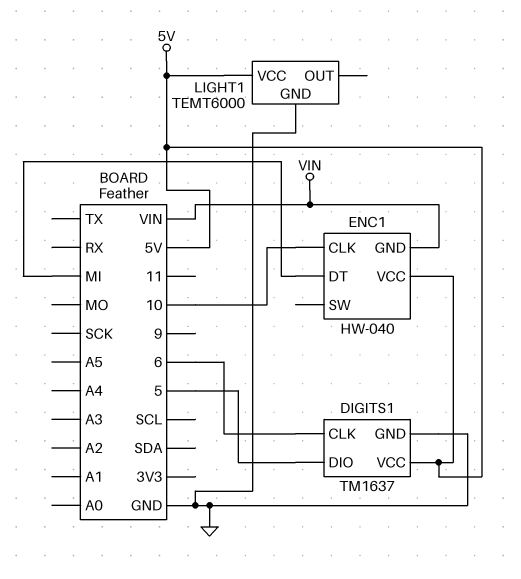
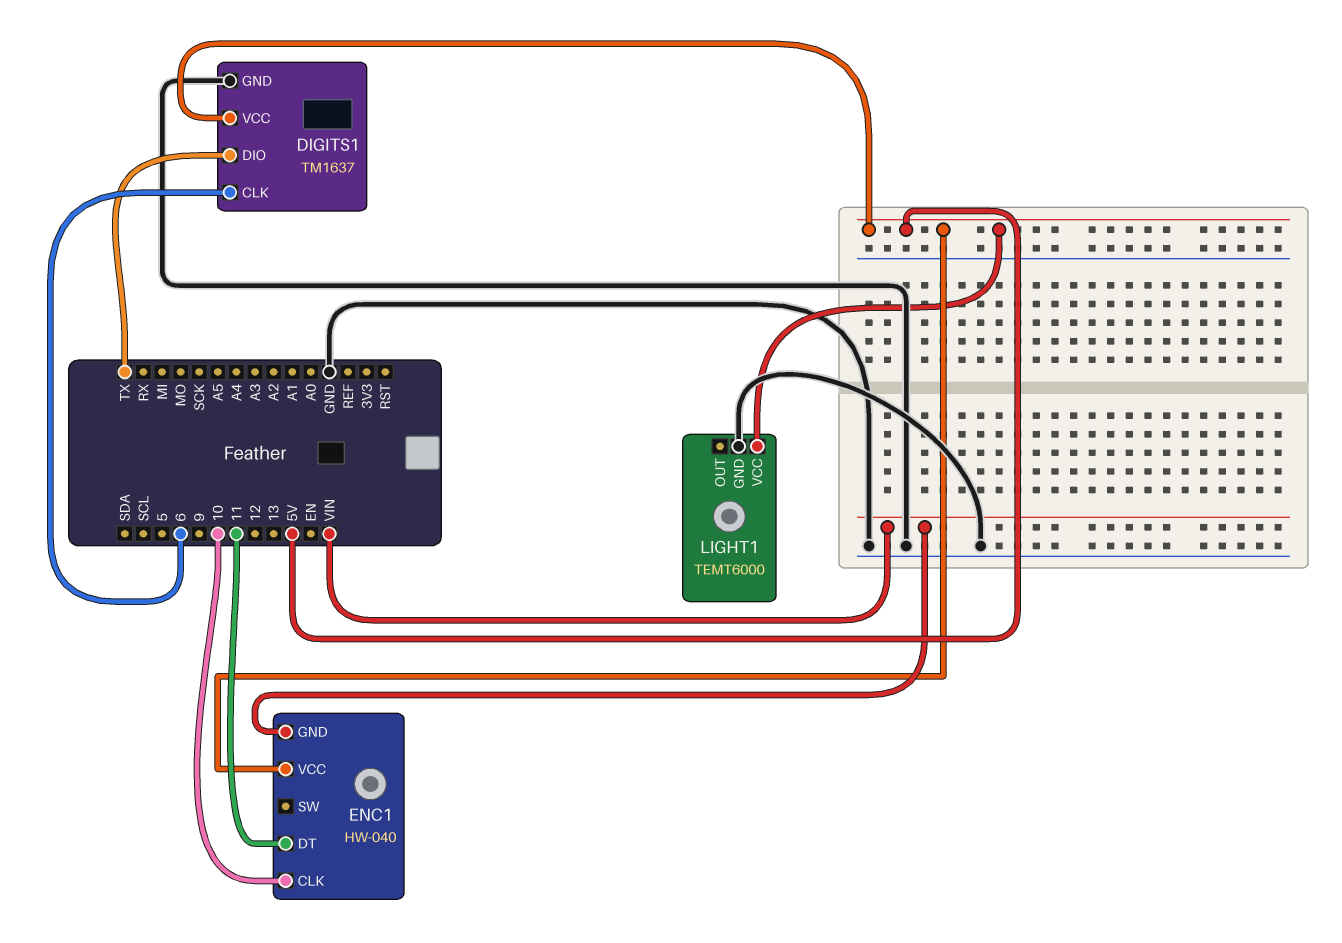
DIGITS1 pin DIO: 5 -> TX
ENC1 pin DT: MI -> 11

